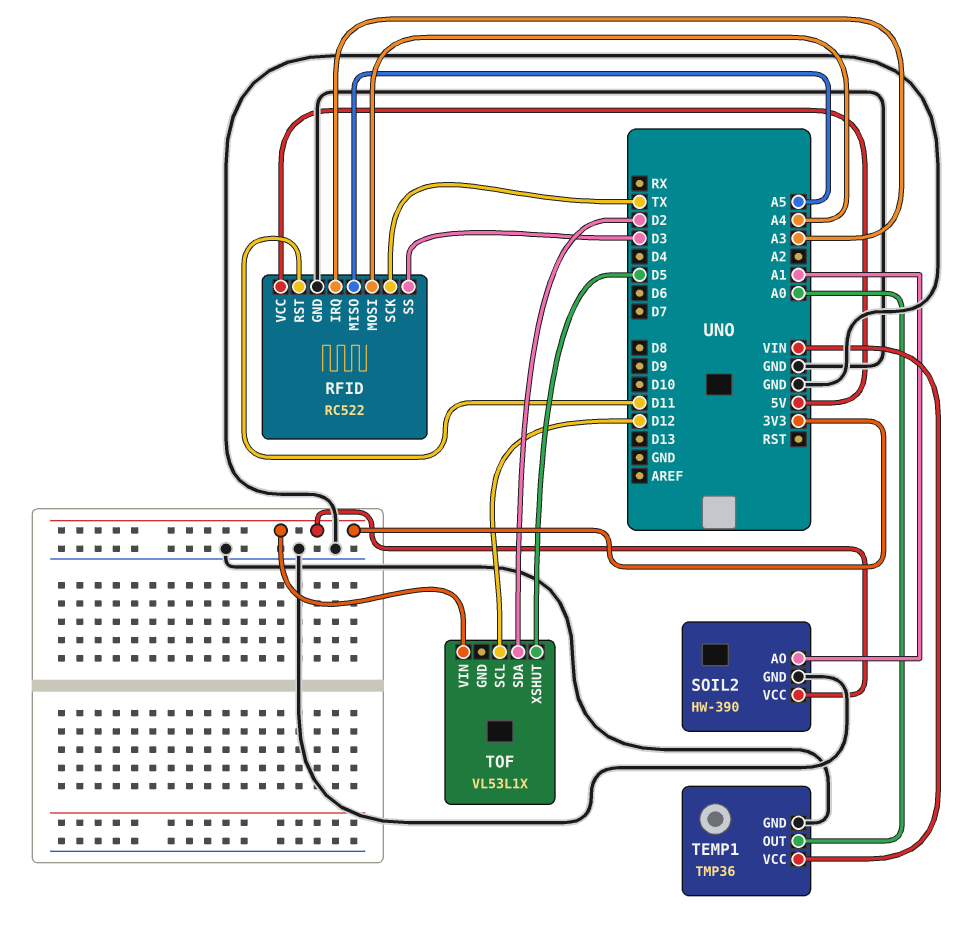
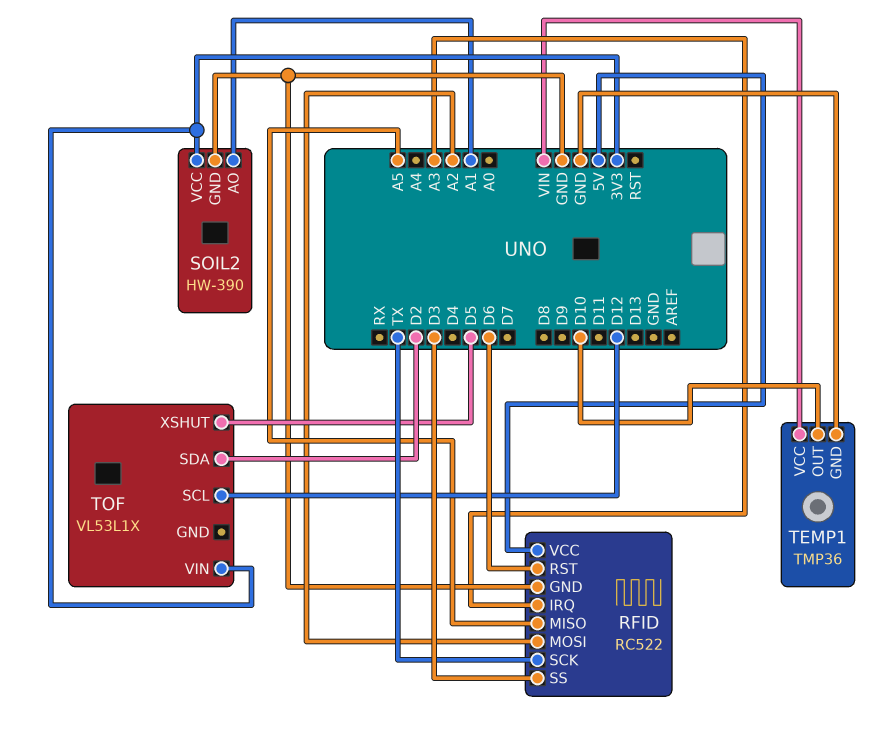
RFID pin MOSI: A4 -> A2
RFID pin RST: D11 -> D6
TEMP1 pin OUT: A0 -> D10

